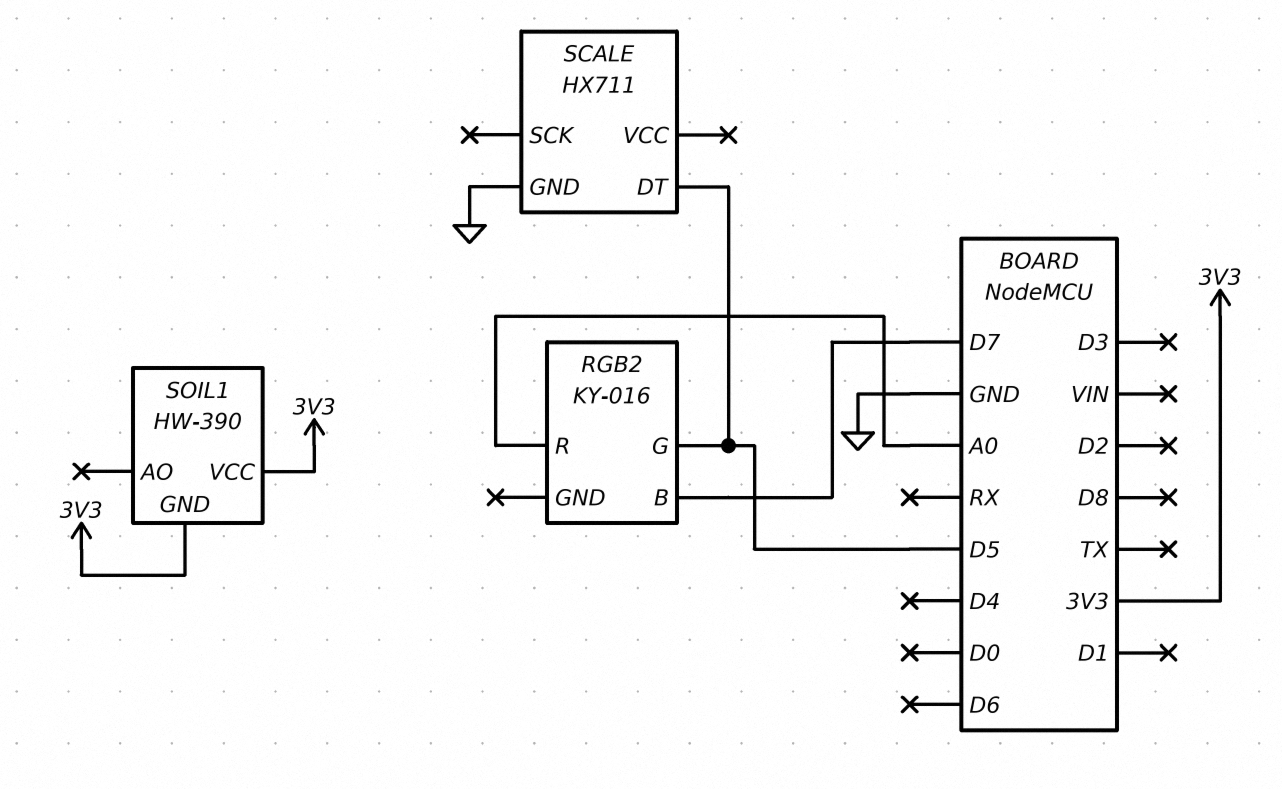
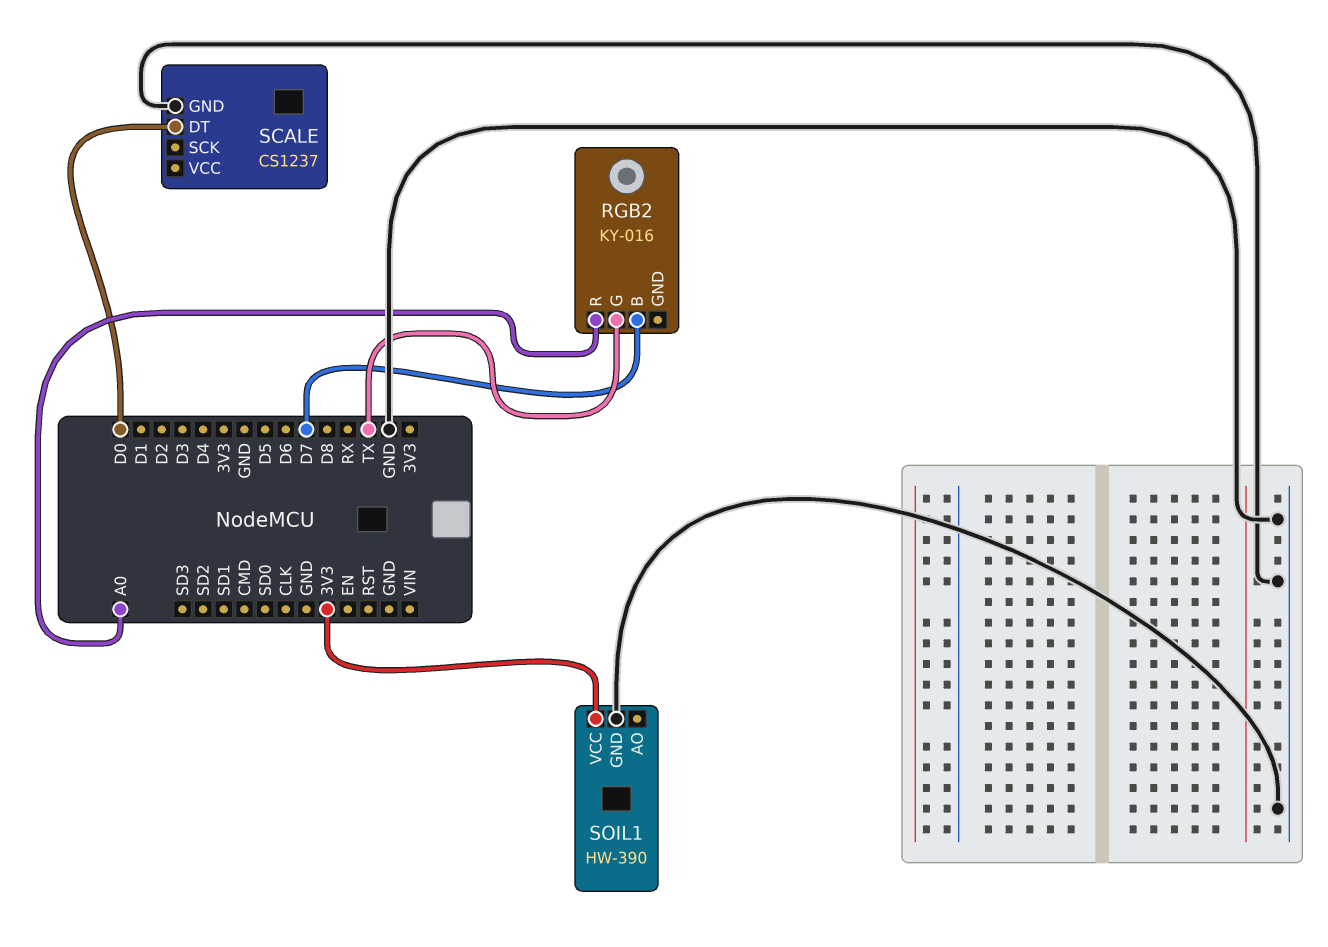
RGB2 pin G: D5 -> TX
SCALE: HX711 -> CS1237
SCALE pin DT: D5 -> D0
SOIL1 pin GND: 3V3 -> GND

